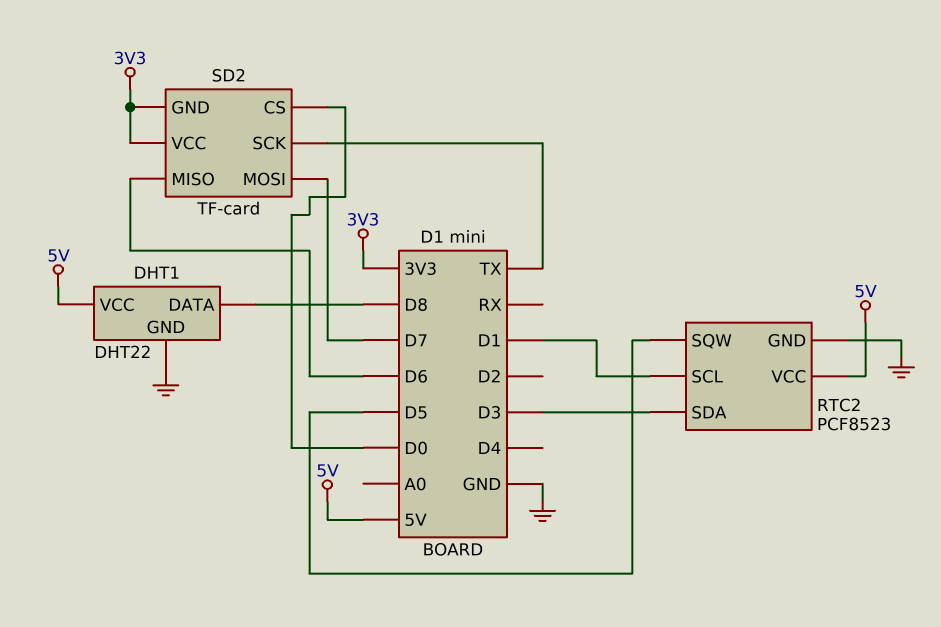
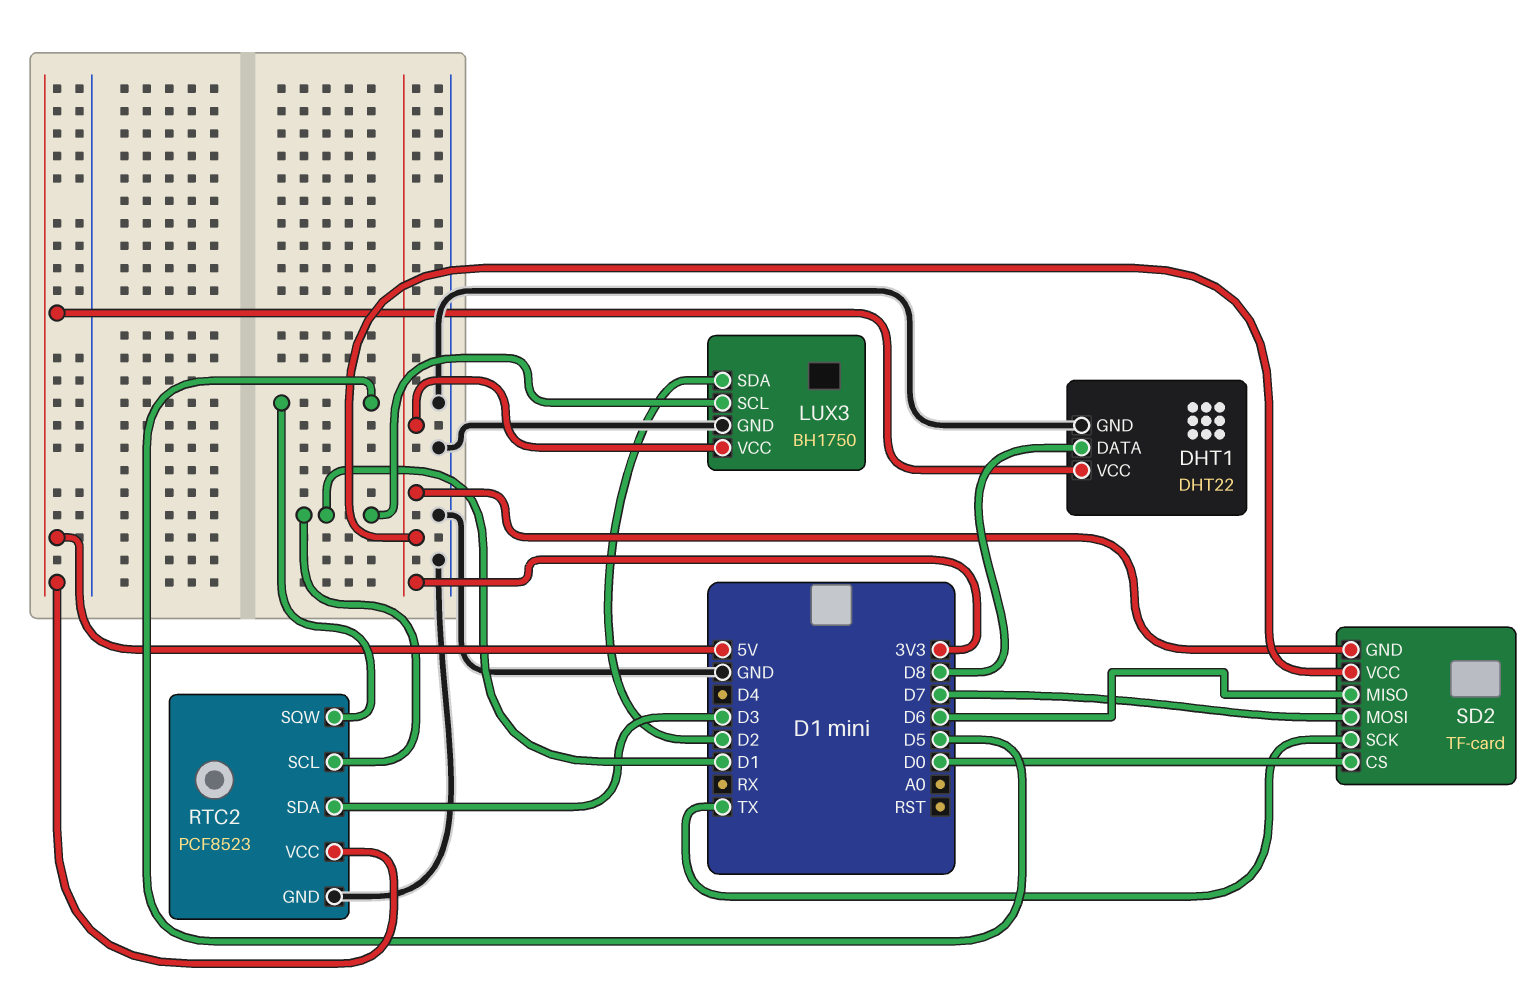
LUX3: none -> BH1750
LUX3 pin GND: none -> GND
LUX3 pin SCL: none -> D1
LUX3 pin SDA: none -> D2
LUX3 pin VCC: none -> 3V3

